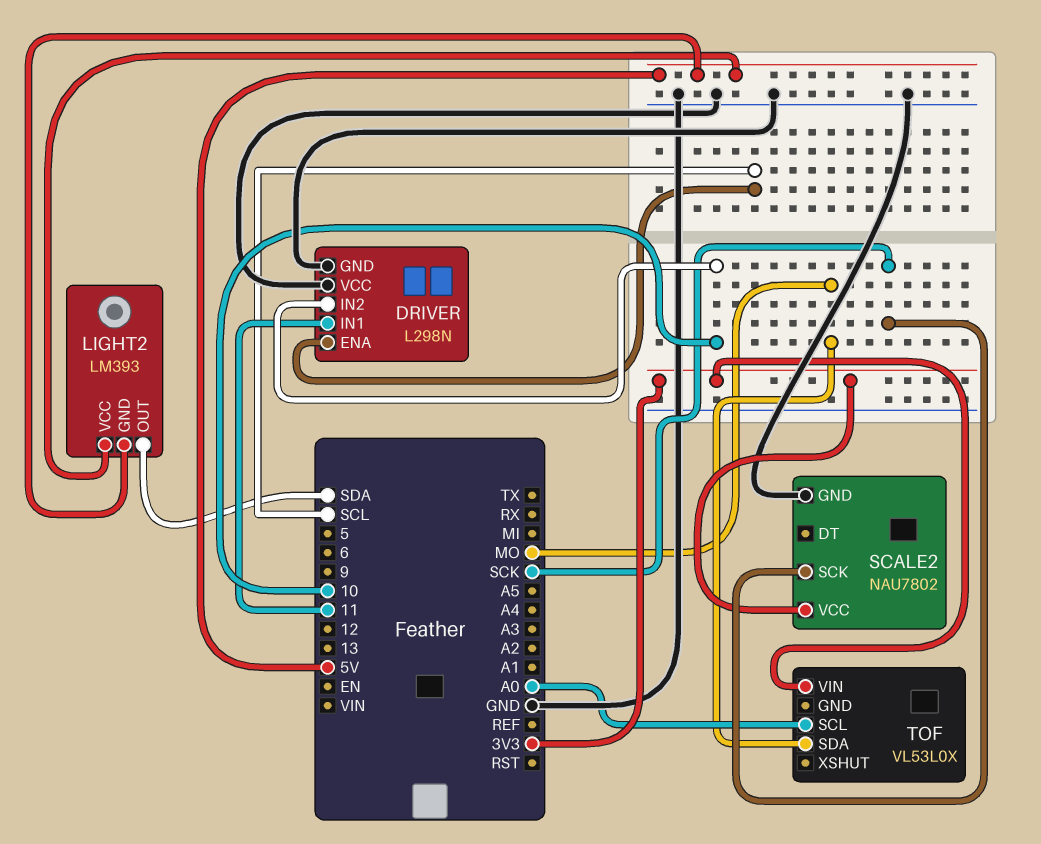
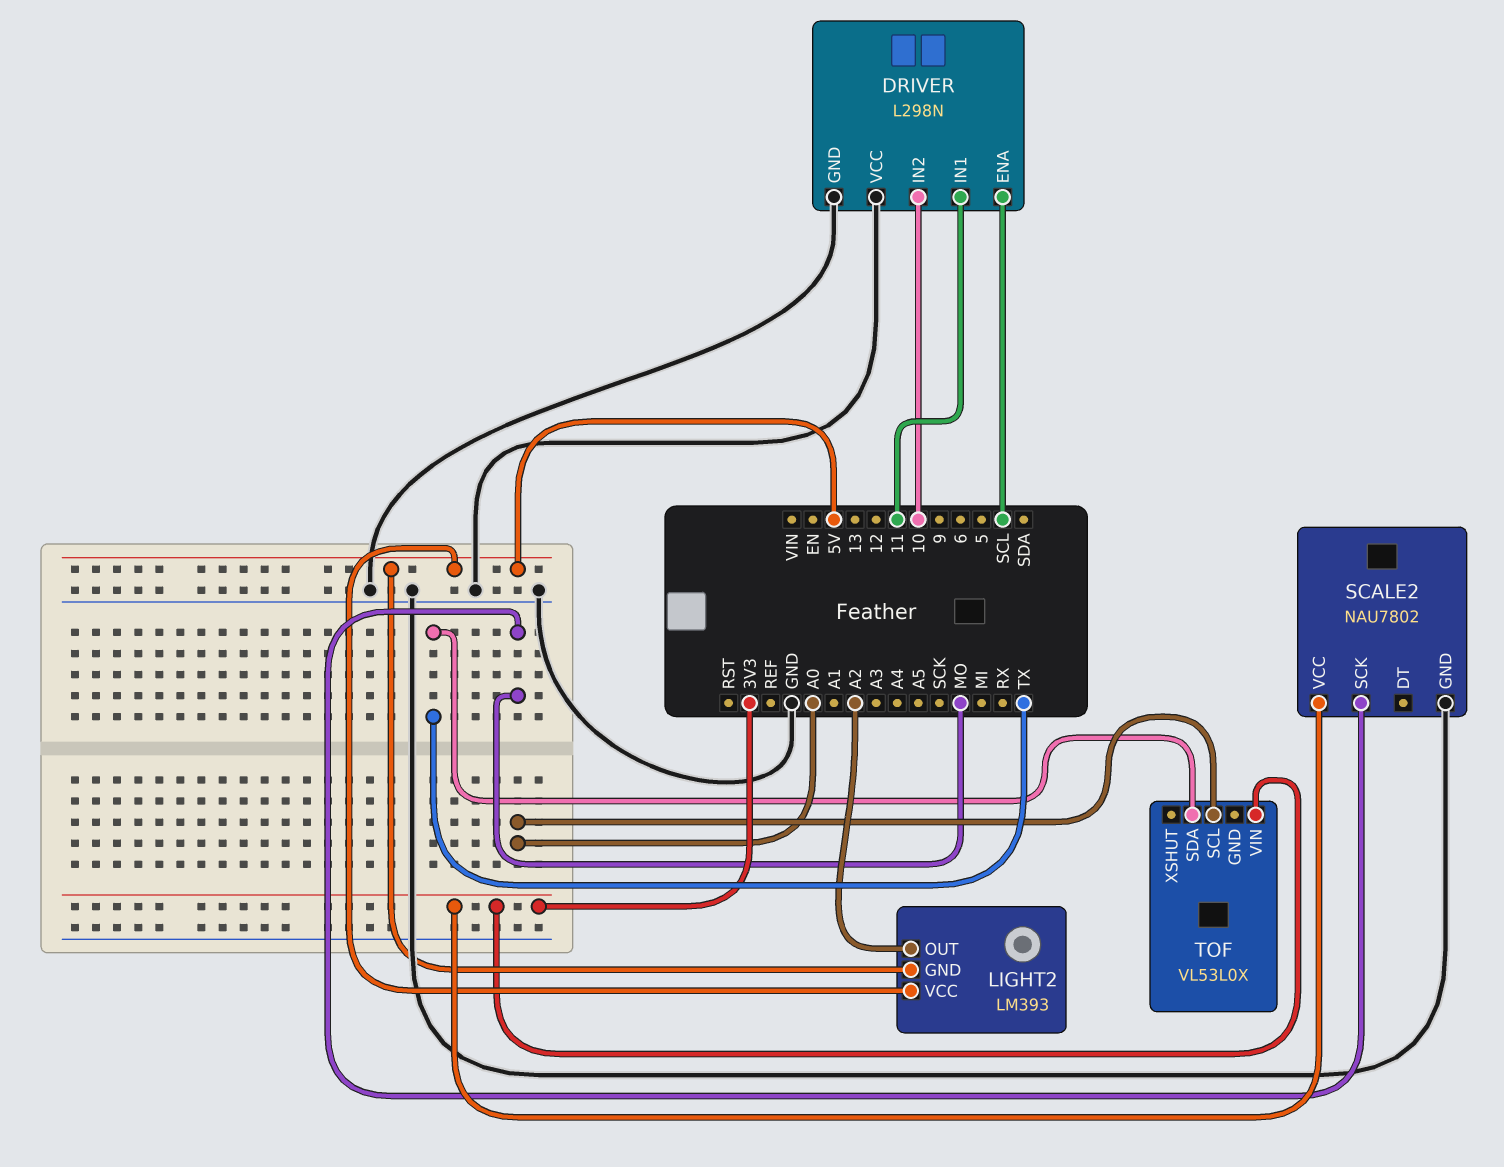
LIGHT2 pin OUT: SDA -> A2
SCALE2 pin SCK: SCK -> MO
TOF pin SDA: MO -> TX

